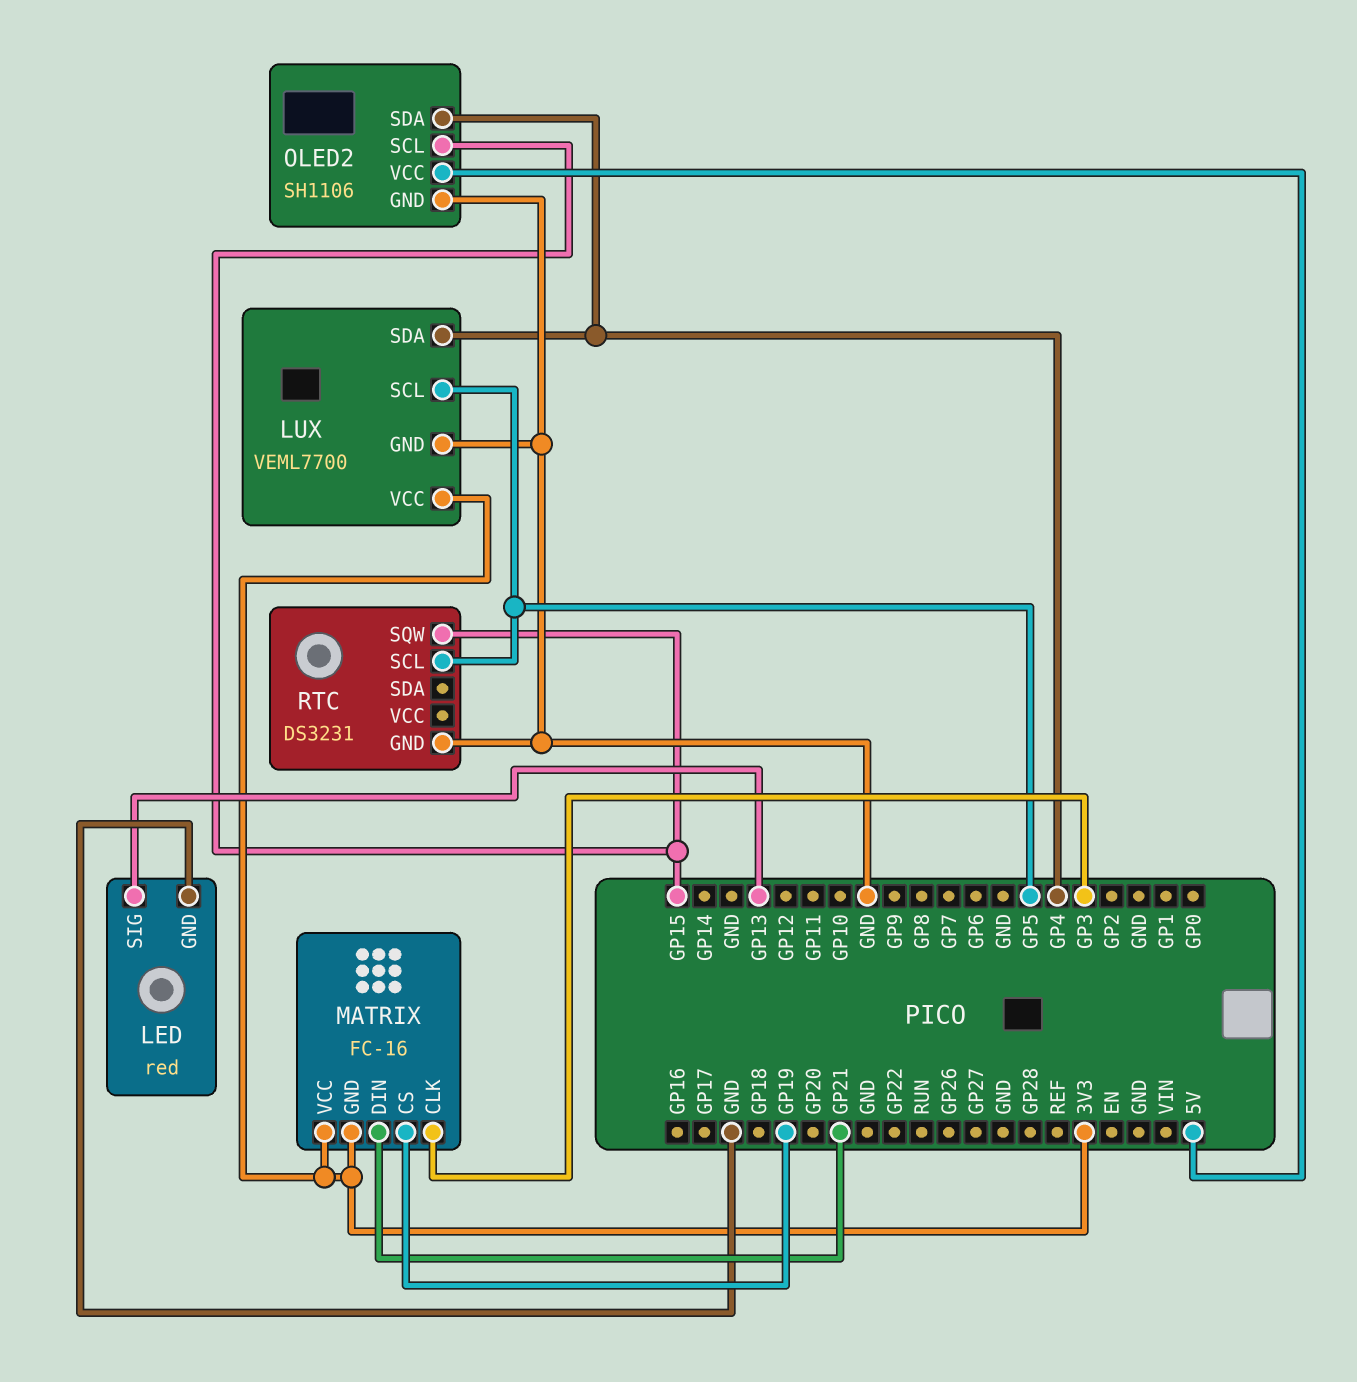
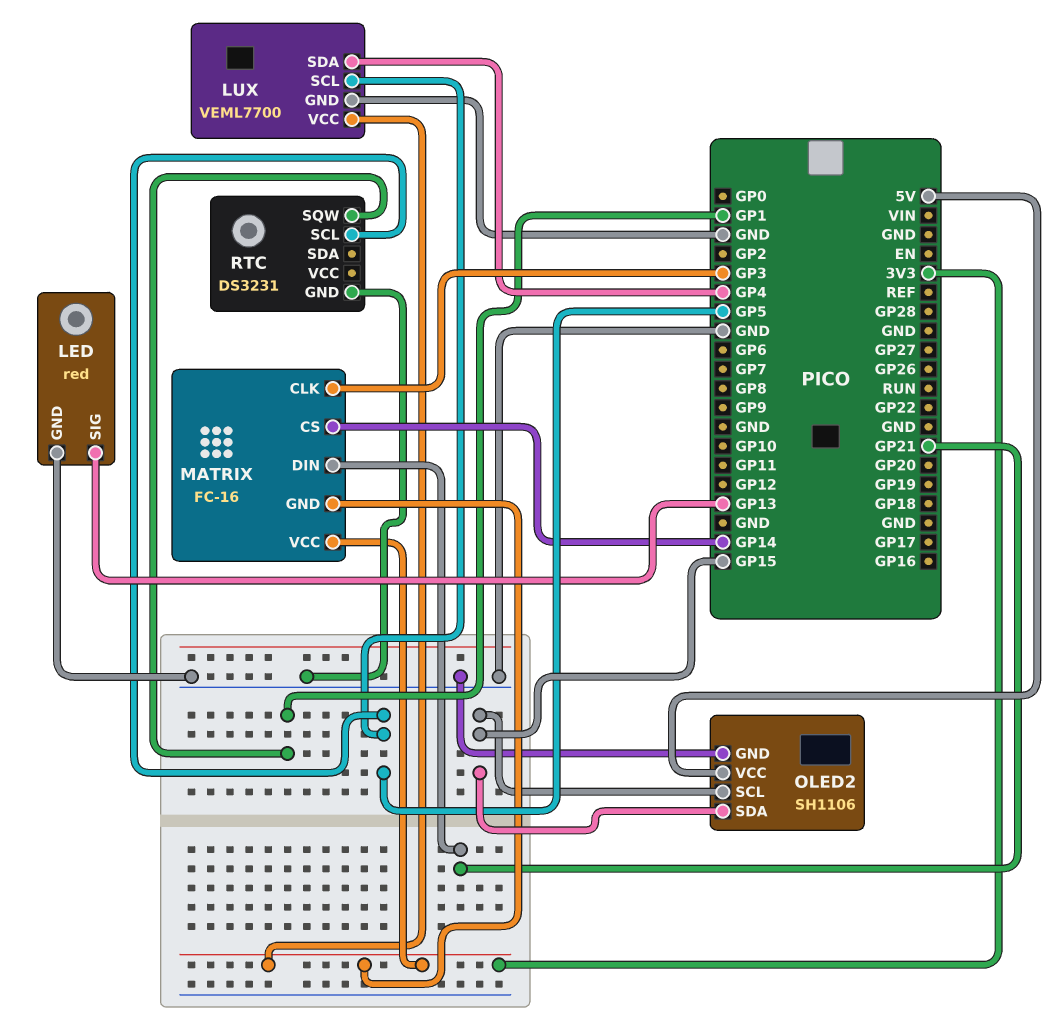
MATRIX pin CS: GP19 -> GP14
OLED2 pin SDA: GP4 -> GP15
RTC pin SQW: GP15 -> GP1

